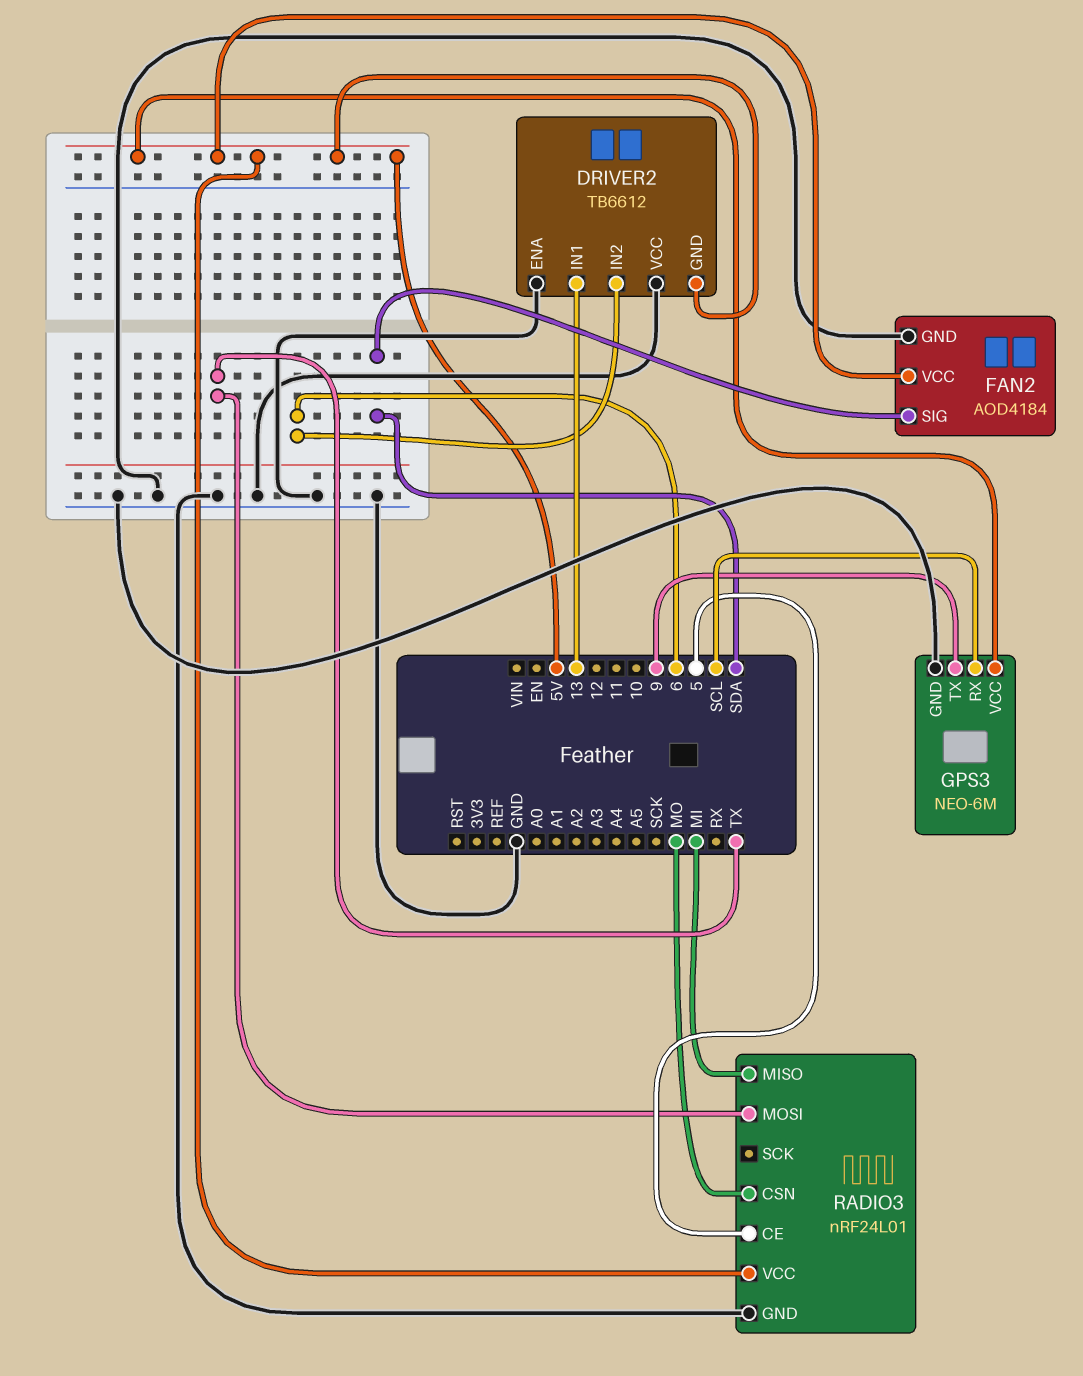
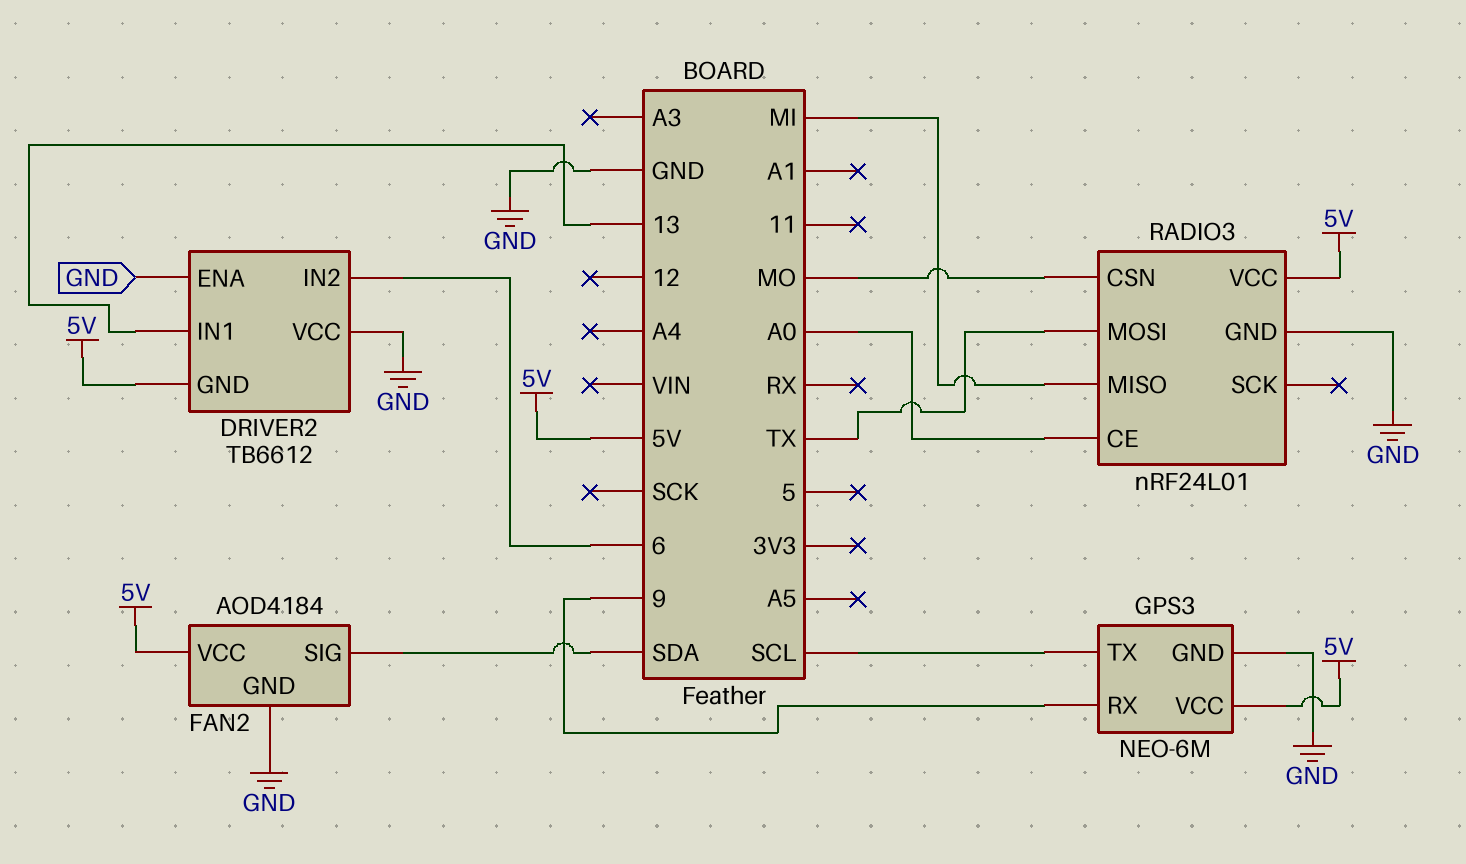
GPS3 pin RX: SCL -> 9
GPS3 pin TX: 9 -> SCL
RADIO3 pin CE: 5 -> A0

